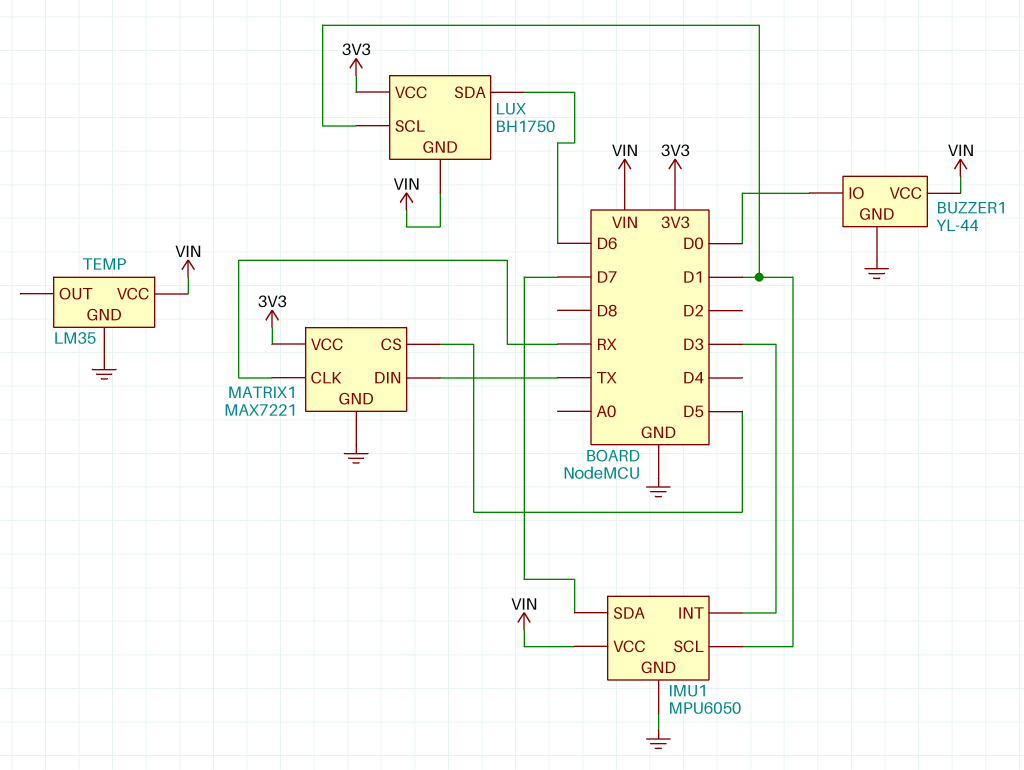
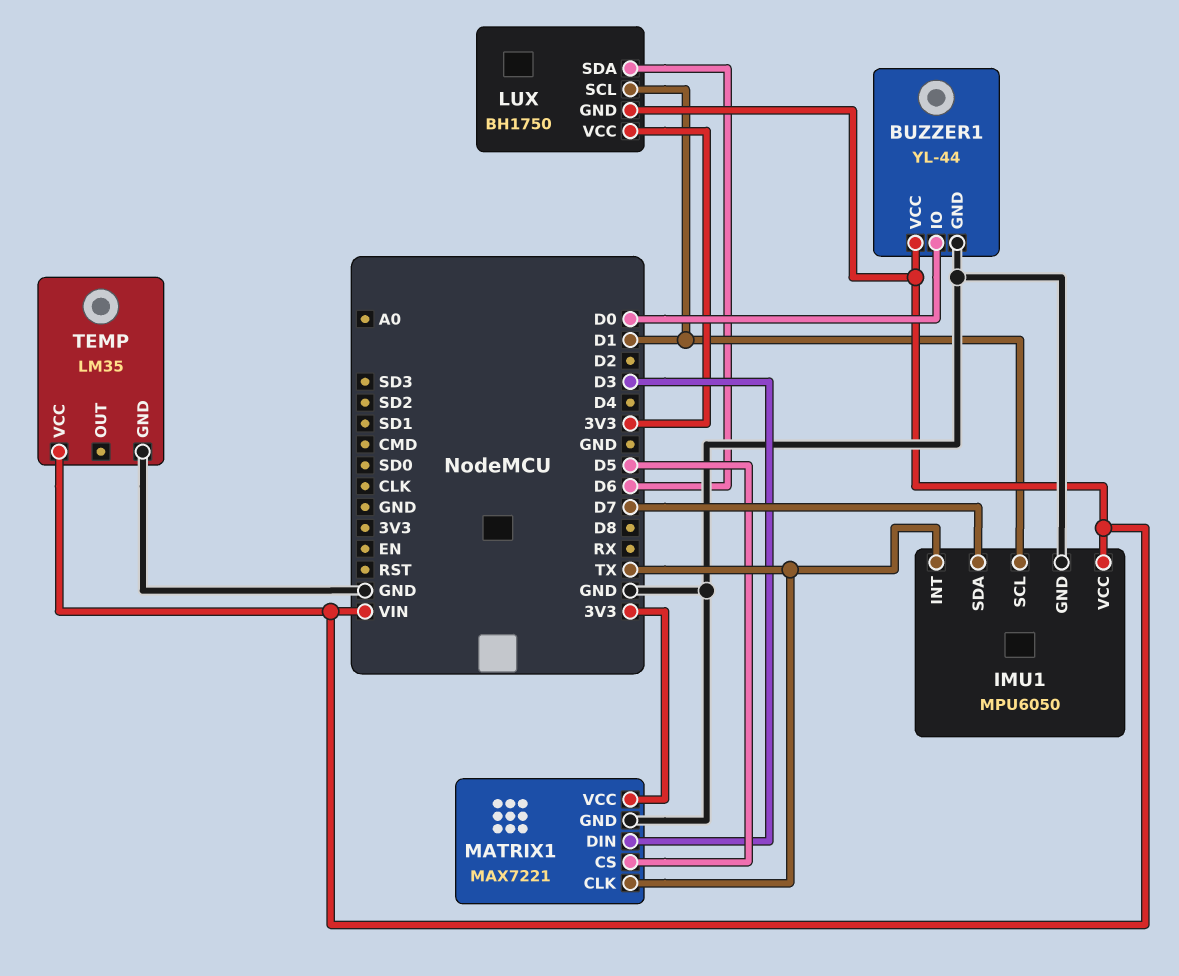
IMU1 pin INT: D3 -> TX
MATRIX1 pin CLK: RX -> TX
MATRIX1 pin DIN: TX -> D3

